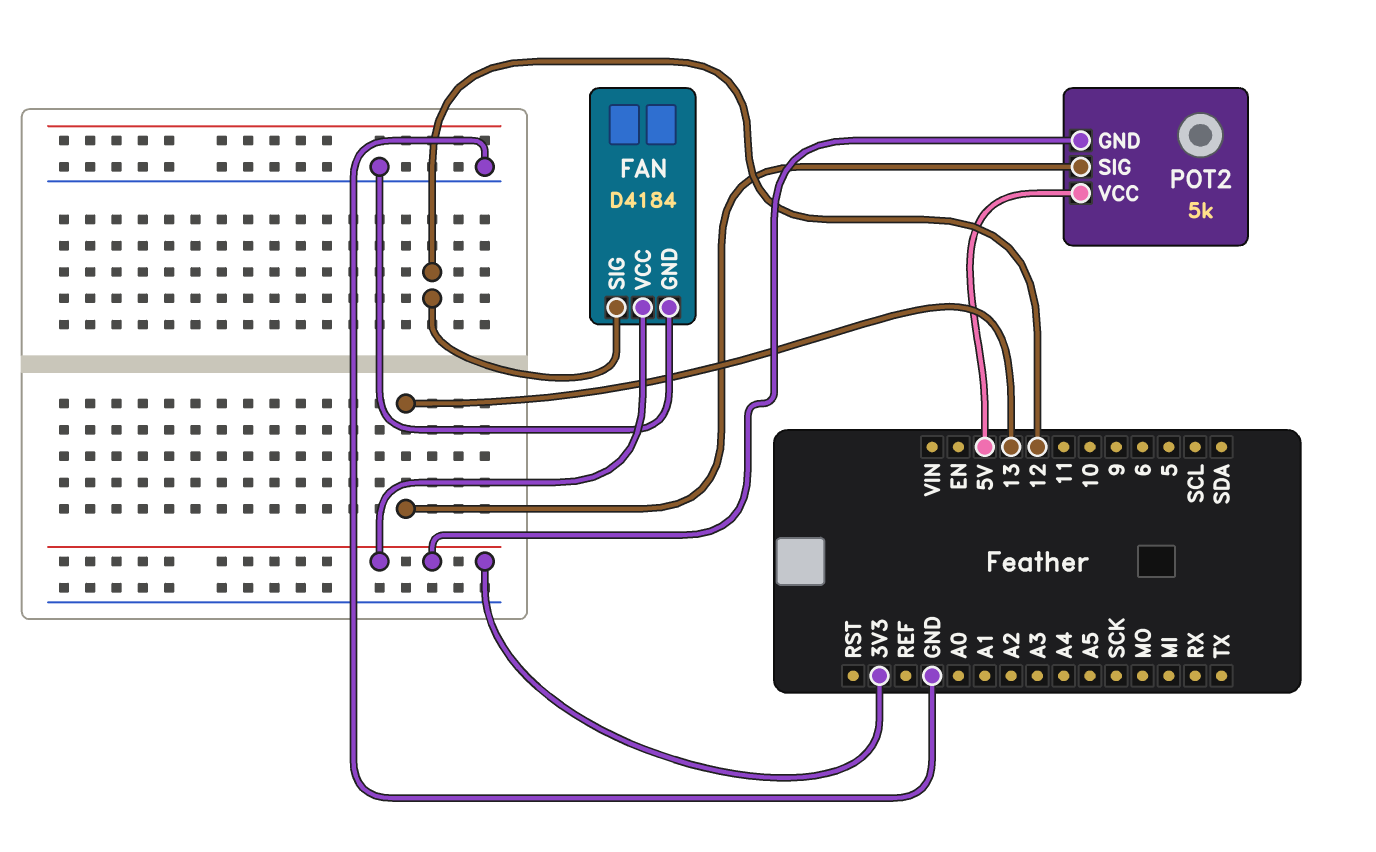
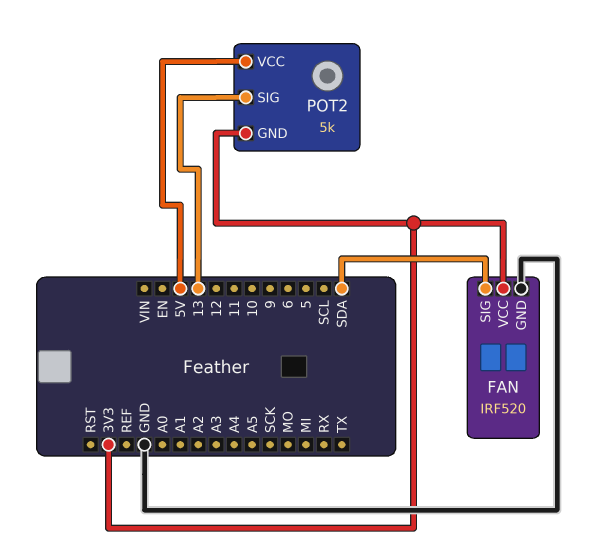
FAN: D4184 -> IRF520
FAN pin SIG: 12 -> SDA

